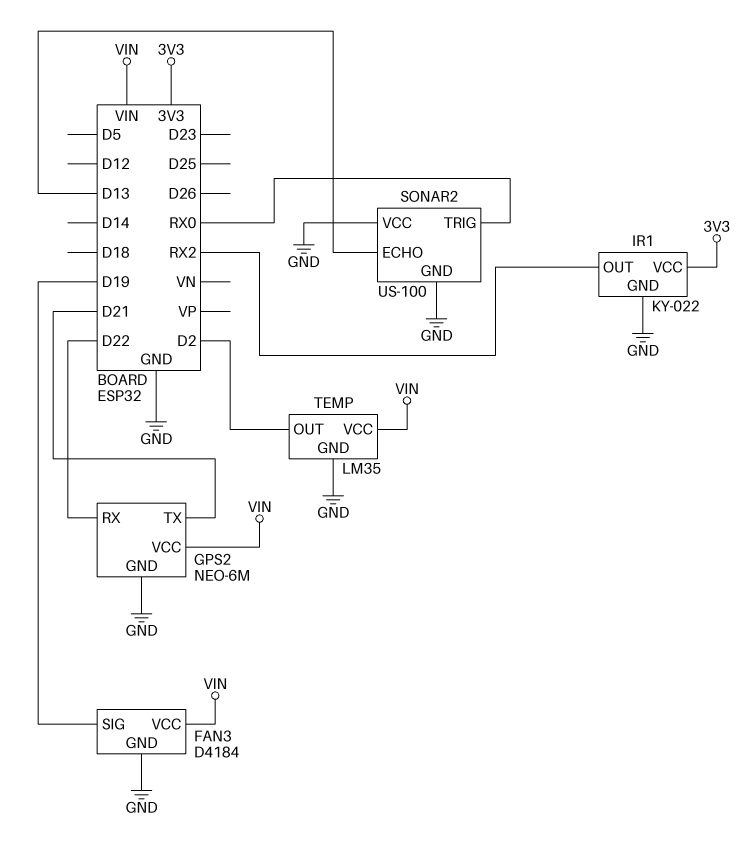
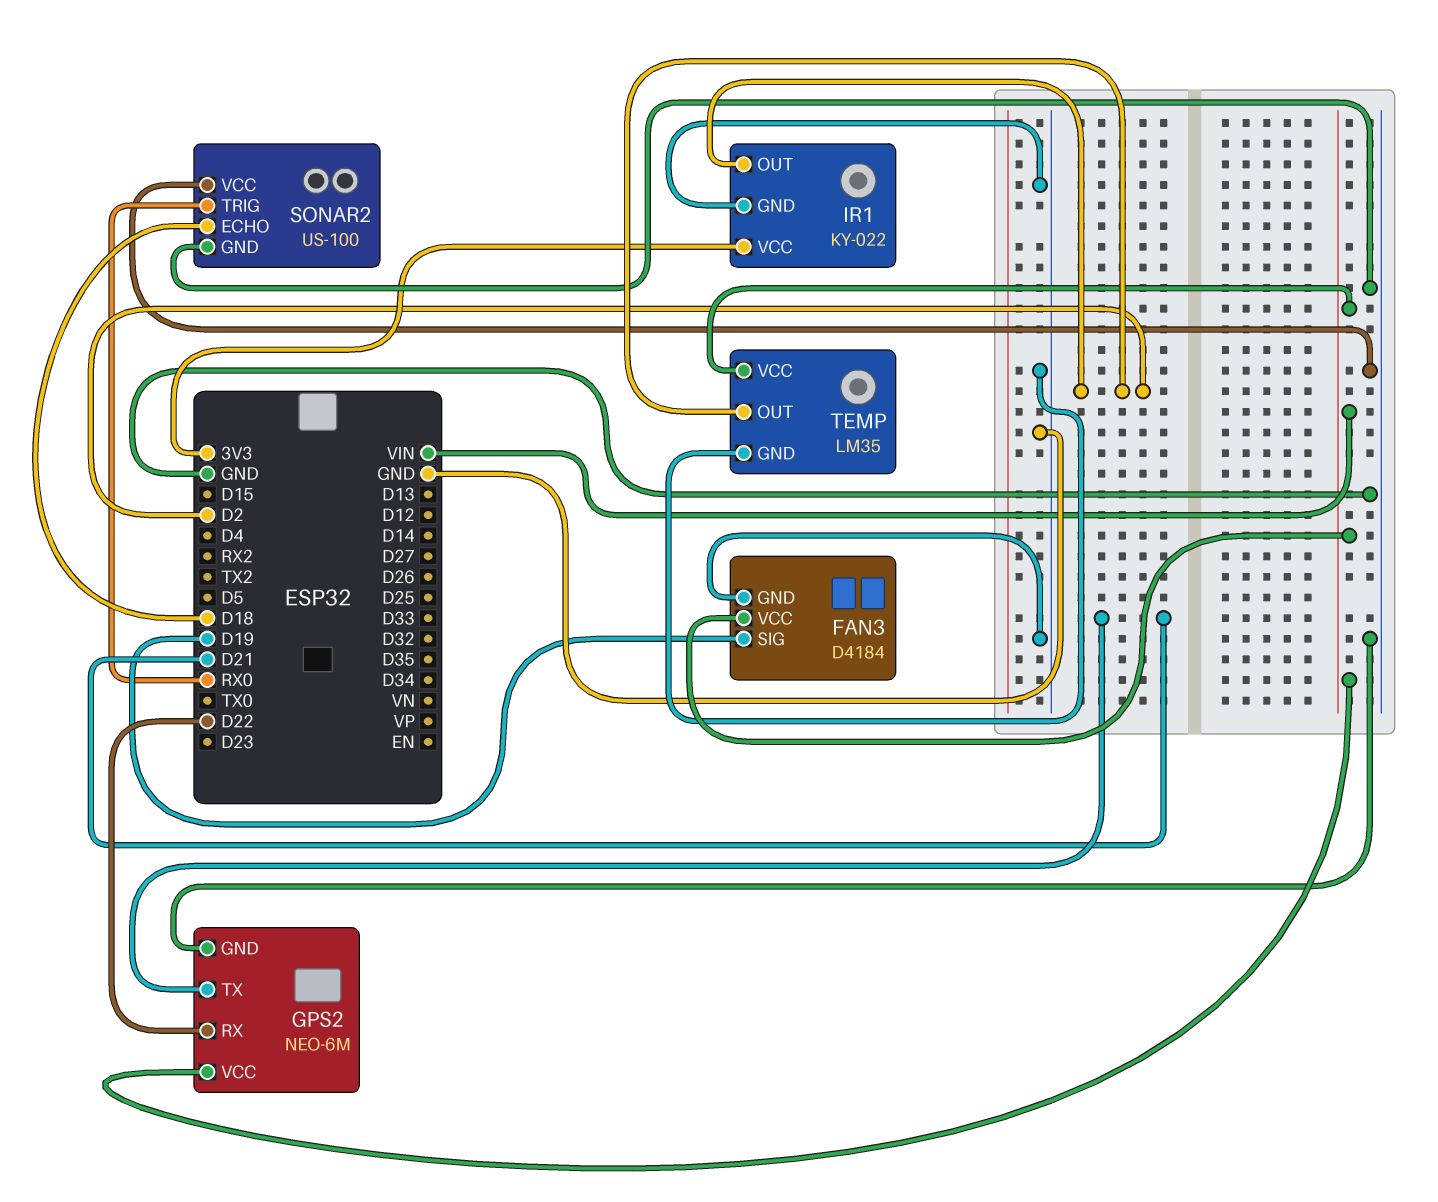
IR1 pin OUT: RX2 -> D2
SONAR2 pin ECHO: D13 -> D18

